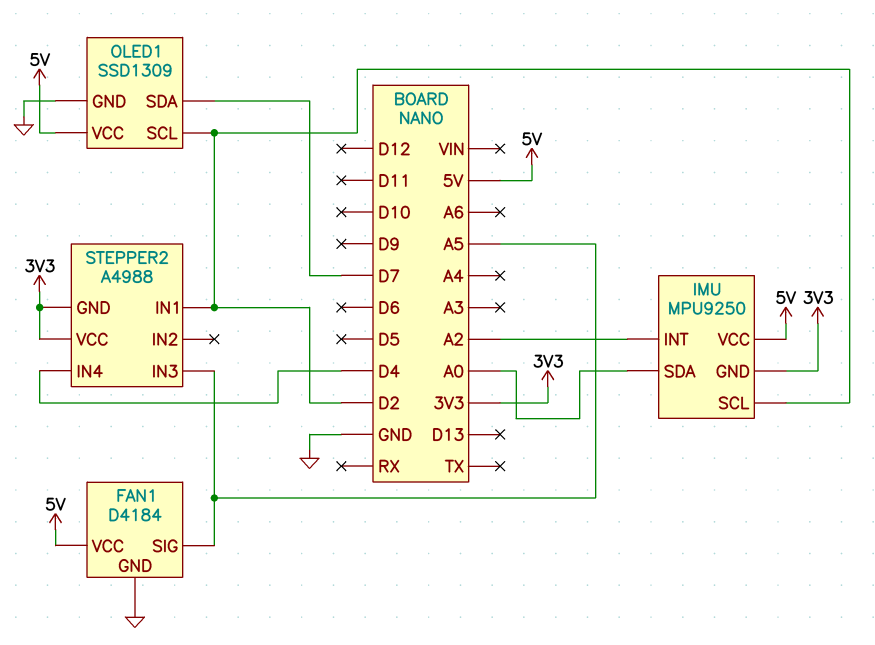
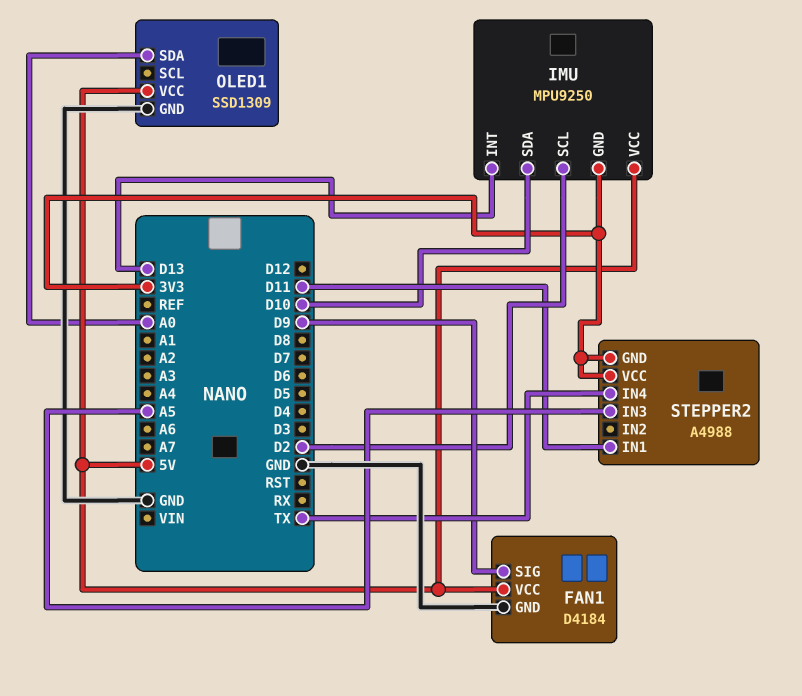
FAN1 pin SIG: A5 -> D9
IMU pin INT: A2 -> D13
IMU pin SDA: A0 -> D10
OLED1 pin SCL: D2 -> none
OLED1 pin SDA: D7 -> A0
STEPPER2 pin IN1: D2 -> D11
STEPPER2 pin IN4: D4 -> TX

